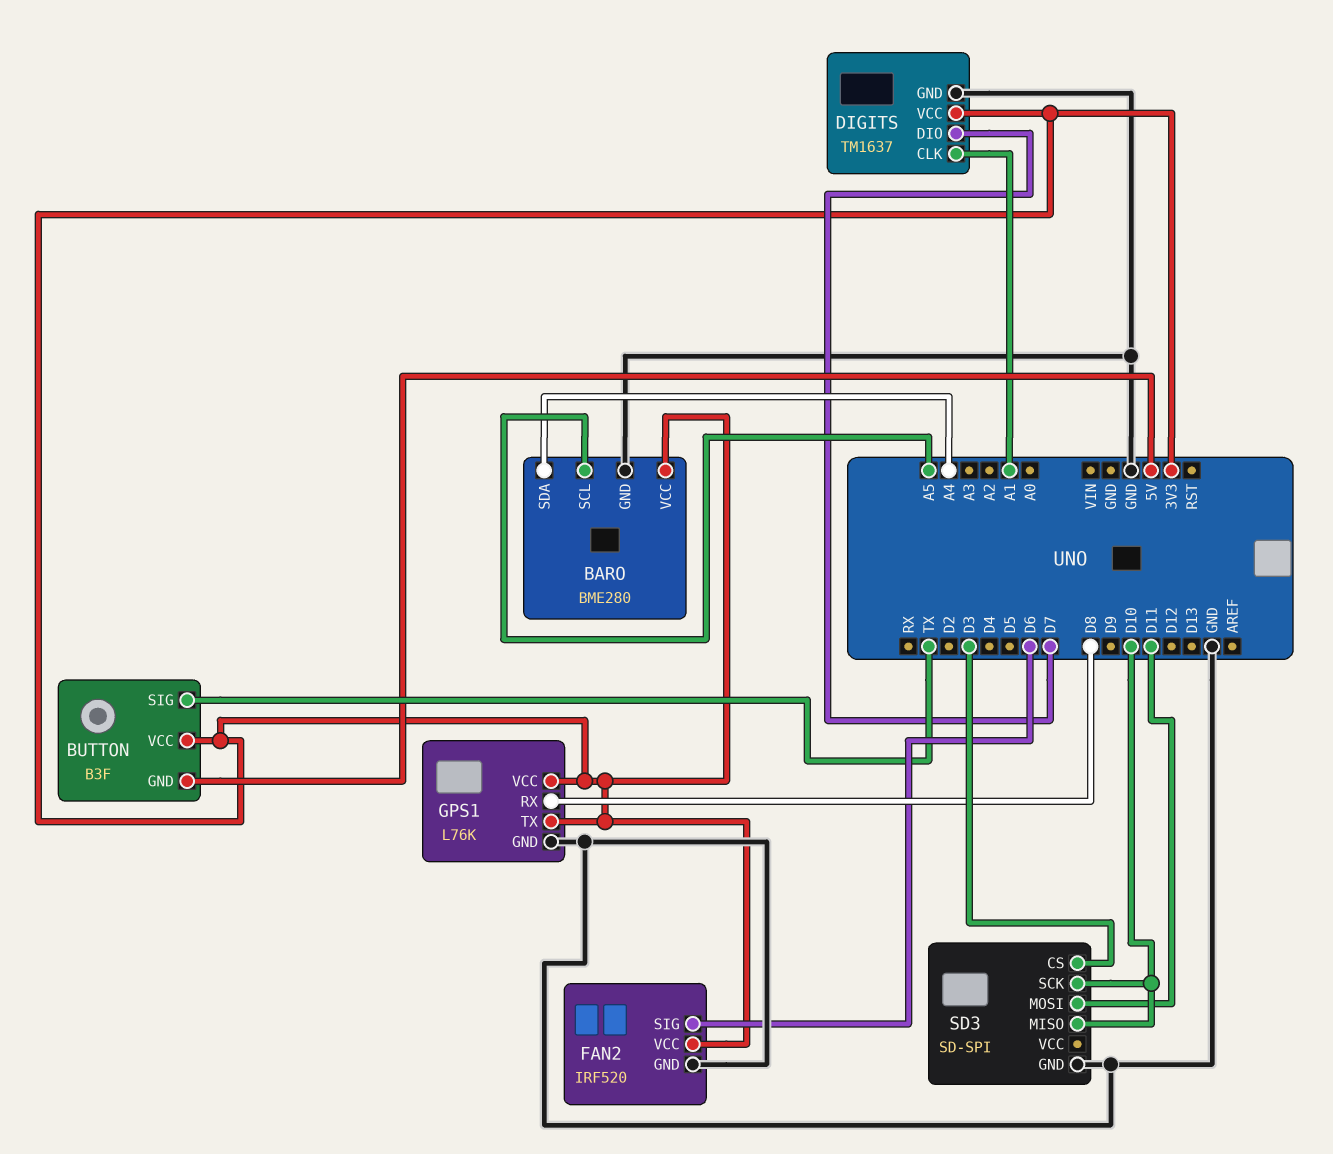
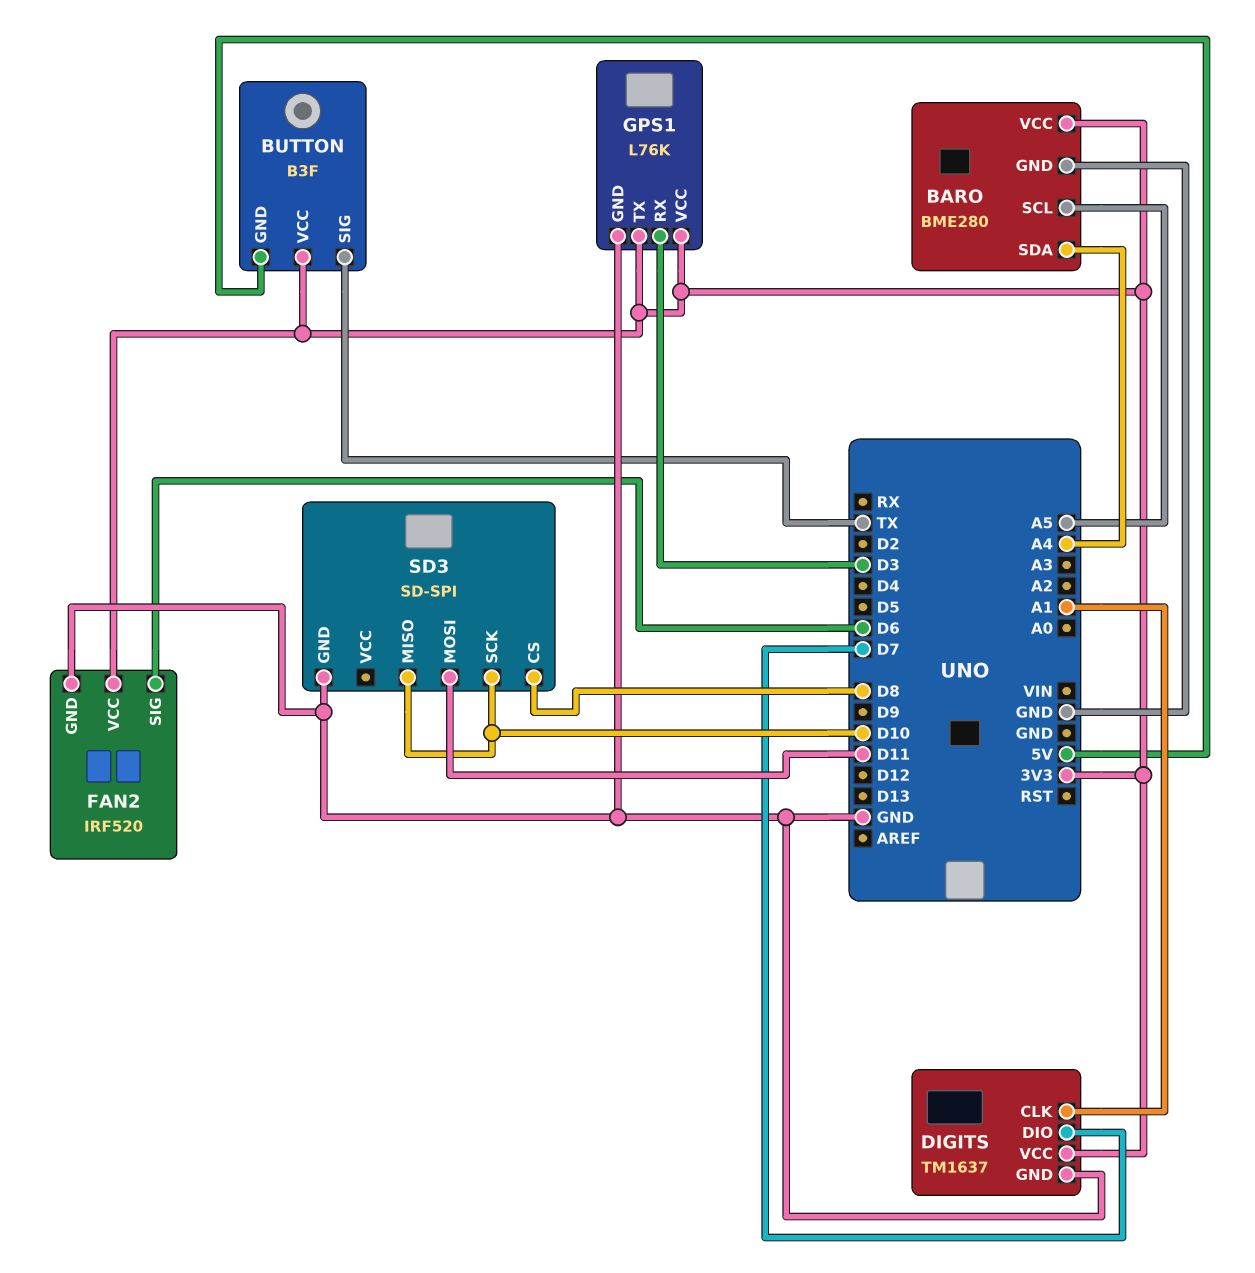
GPS1 pin RX: D8 -> D3
SD3 pin CS: D3 -> D8

